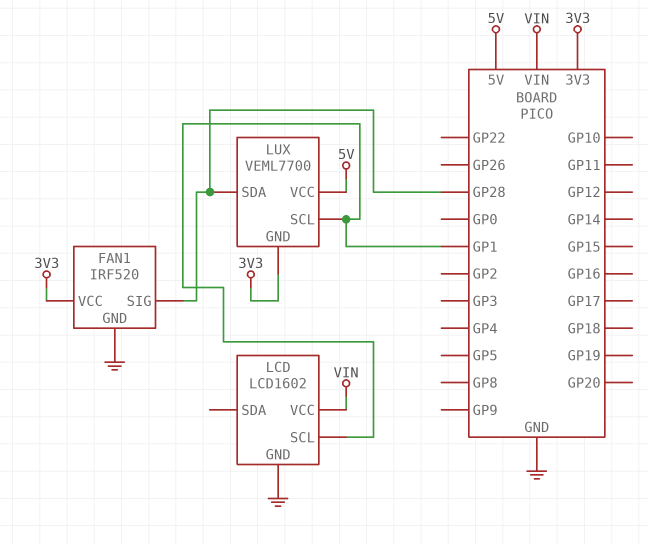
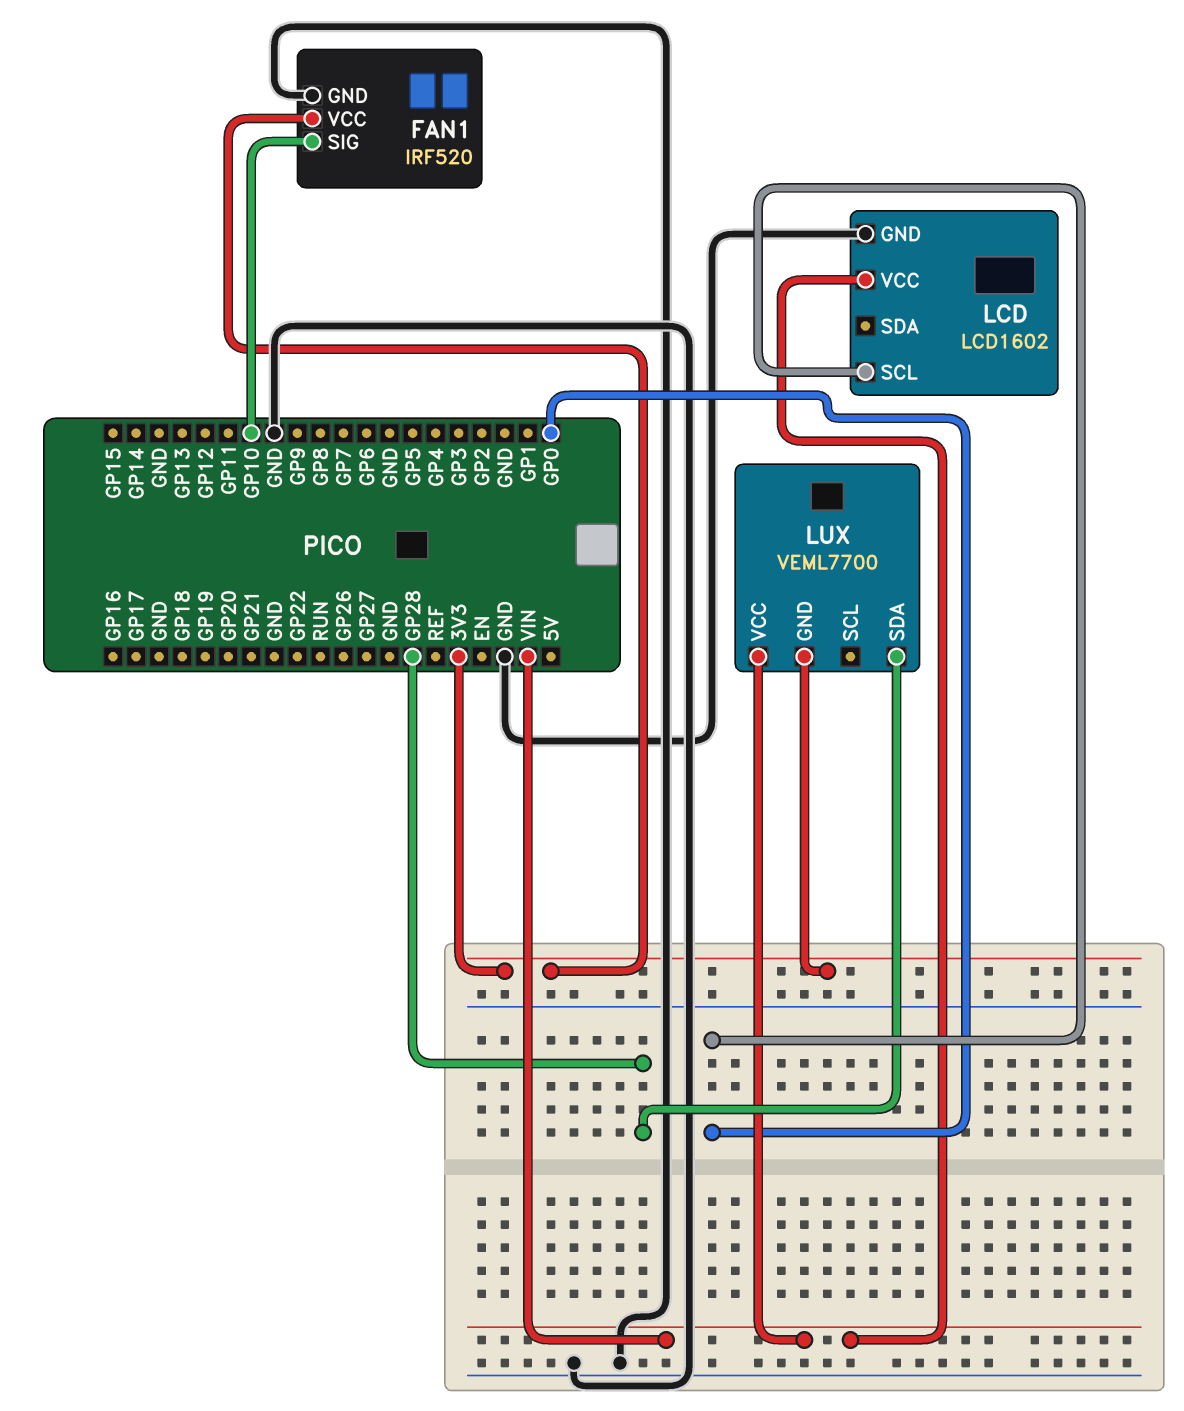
FAN1 pin SIG: GP28 -> GP10
LCD pin SCL: GP1 -> GP0
LUX pin SCL: GP1 -> none
LUX pin VCC: 5V -> VIN

